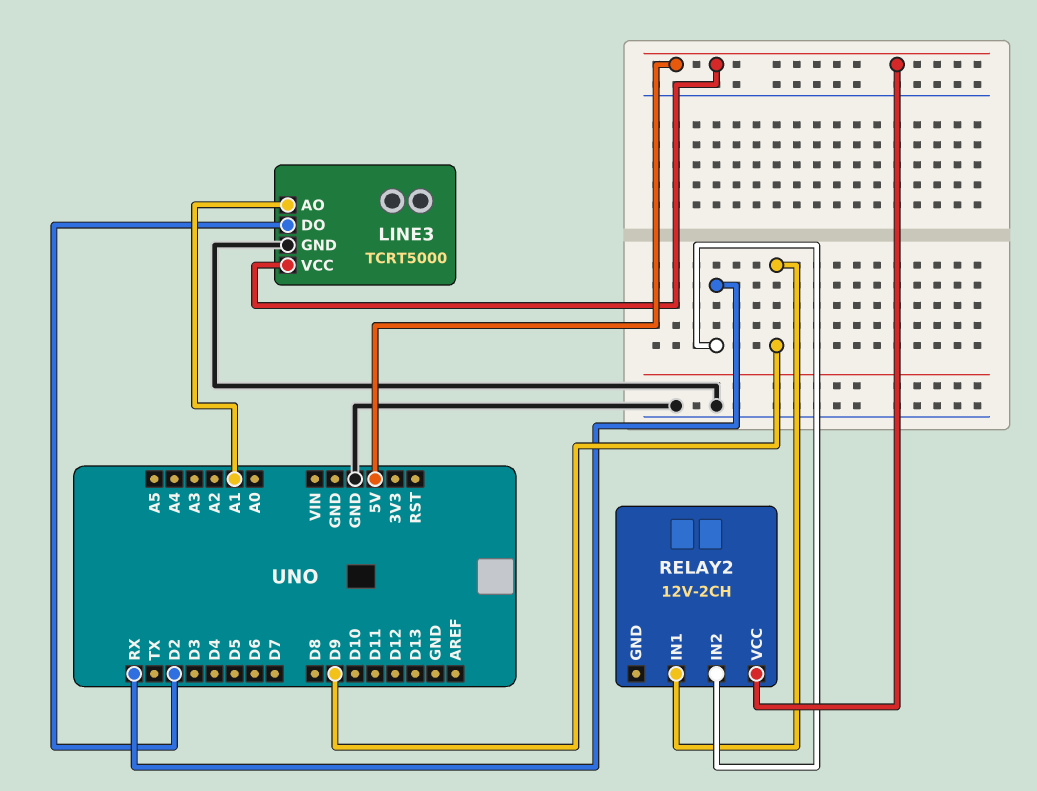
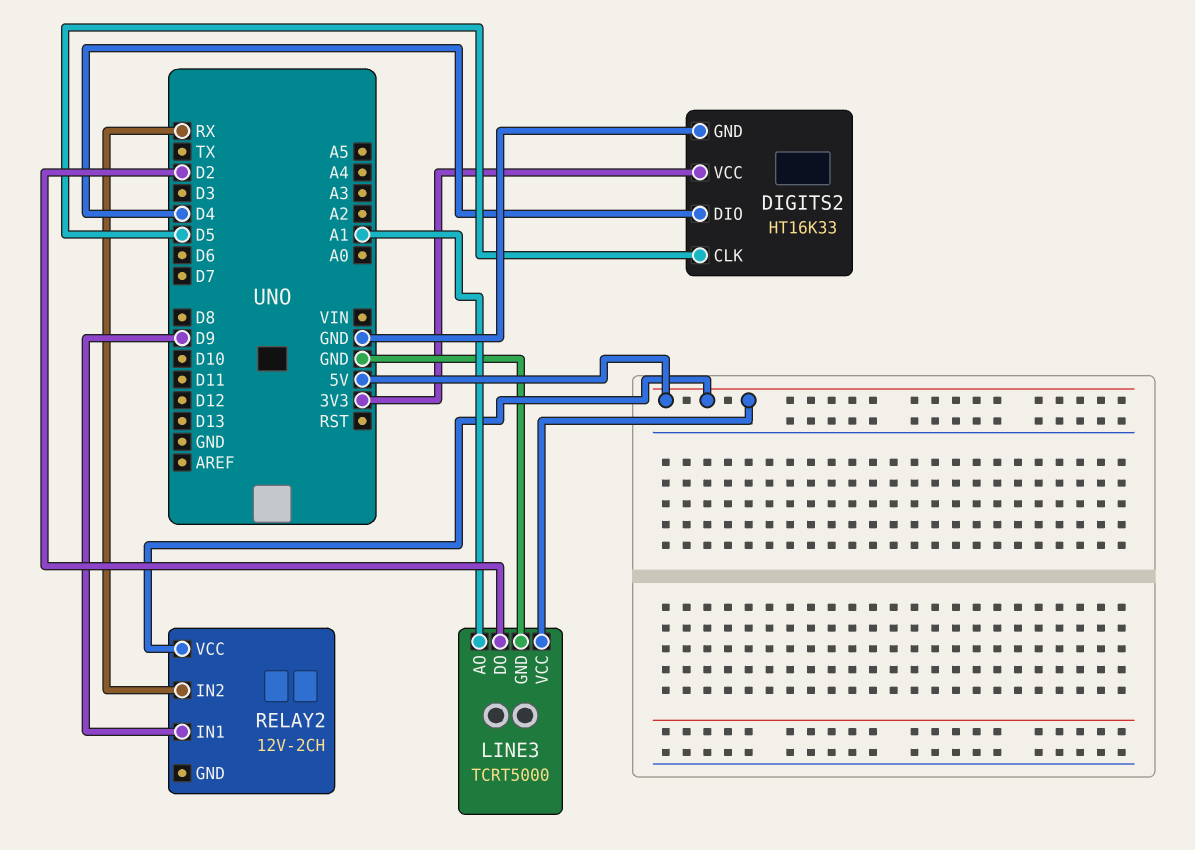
DIGITS2: none -> HT16K33
DIGITS2 pin CLK: none -> D5
DIGITS2 pin DIO: none -> D4
DIGITS2 pin GND: none -> GND
DIGITS2 pin VCC: none -> 3V3

